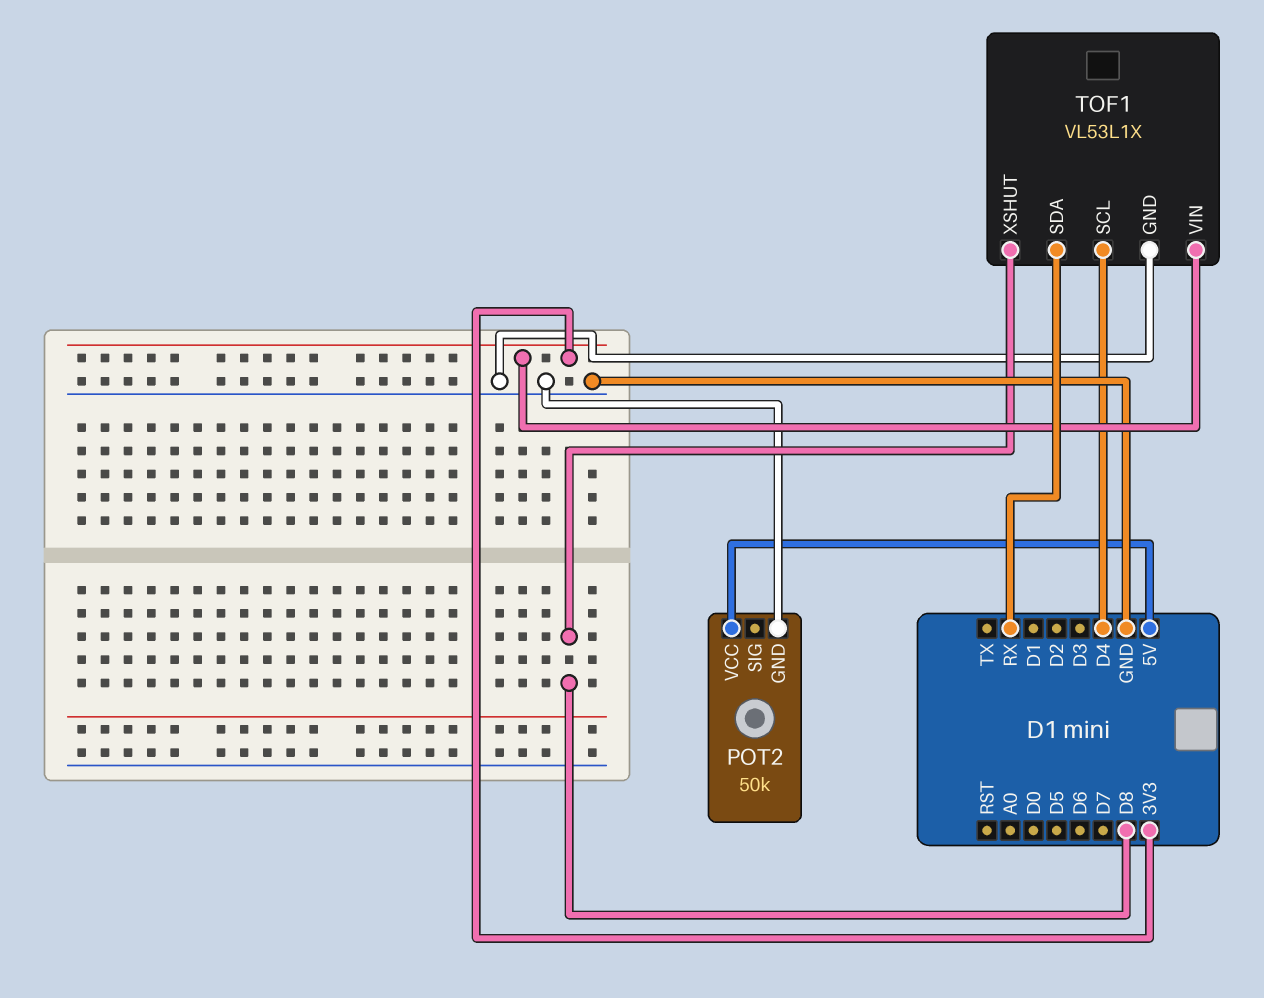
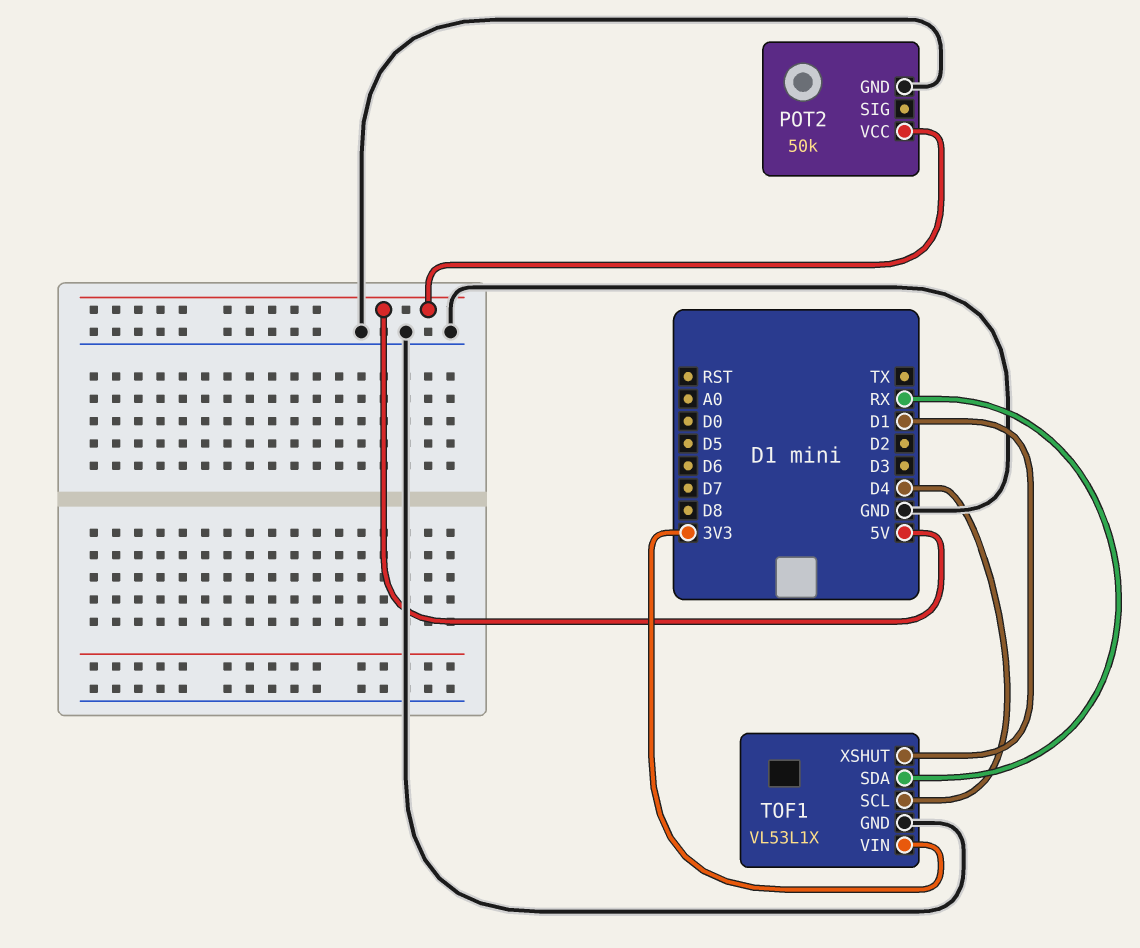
TOF1 pin XSHUT: D8 -> D1

